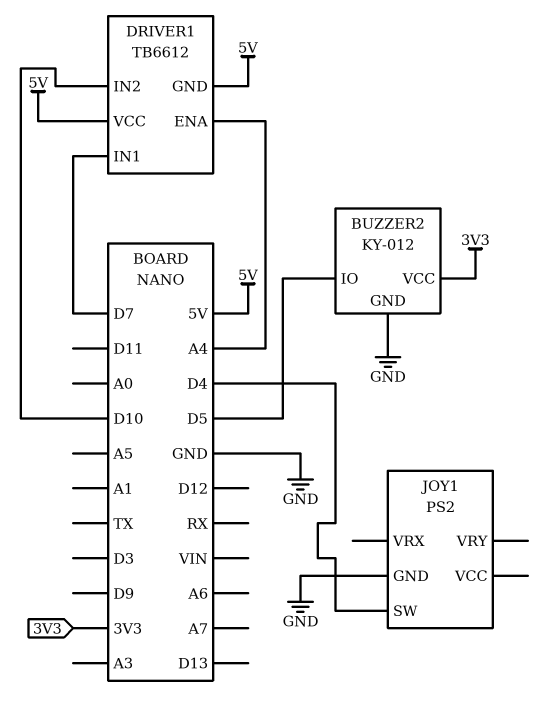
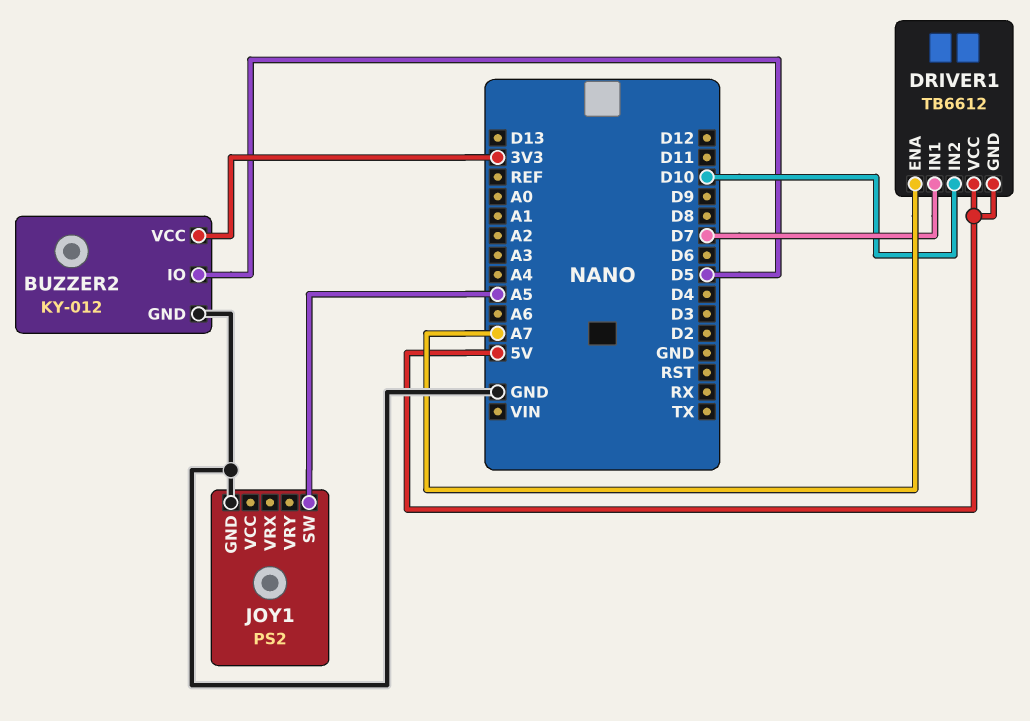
DRIVER1 pin ENA: A4 -> A7
JOY1 pin SW: D4 -> A5

